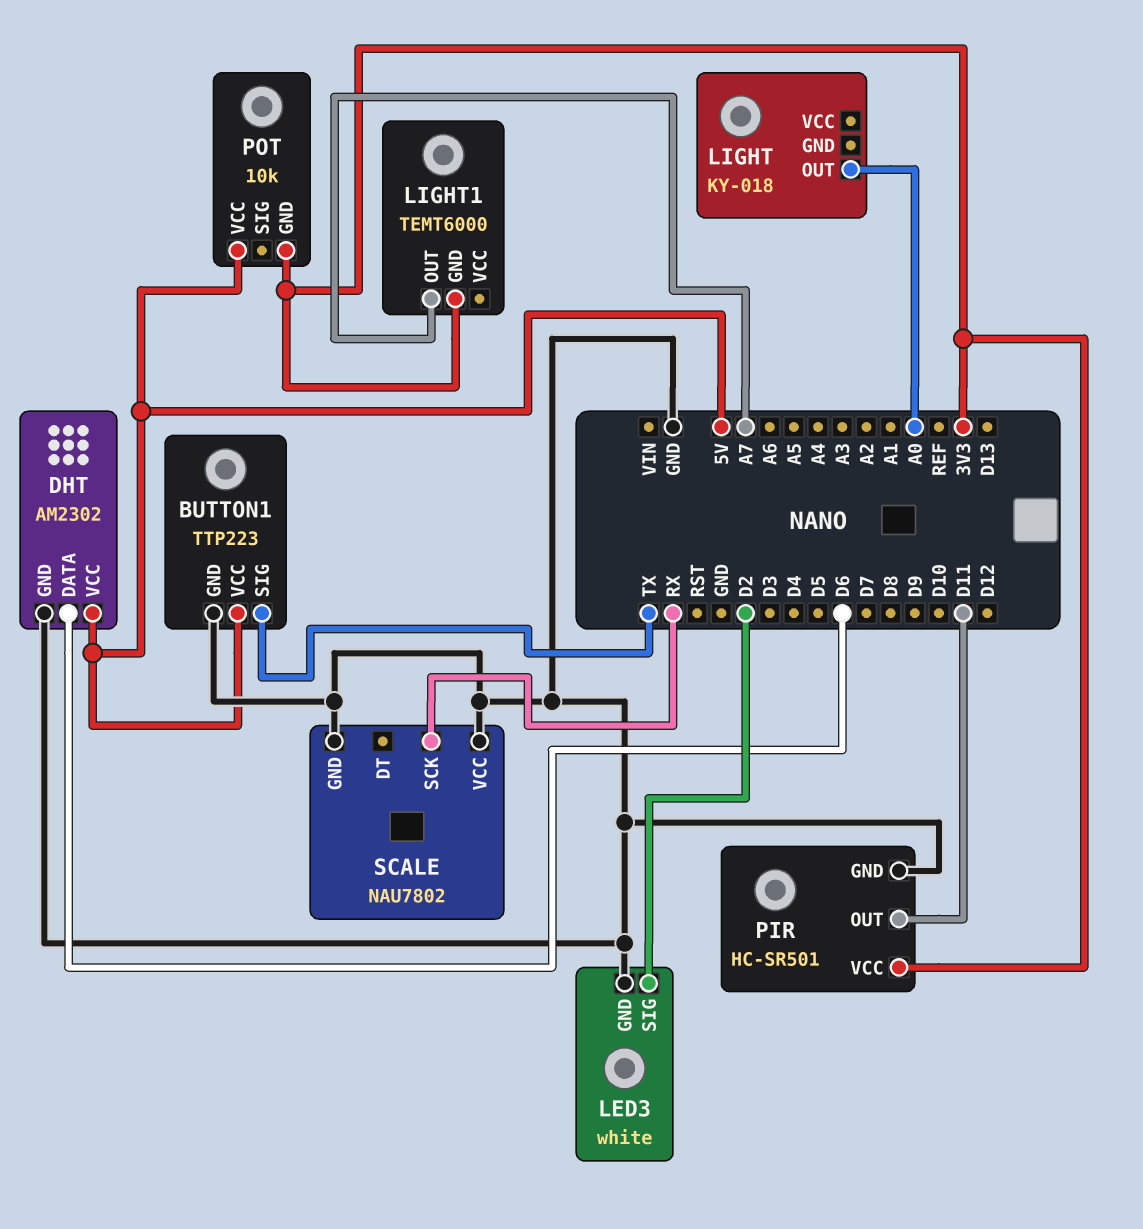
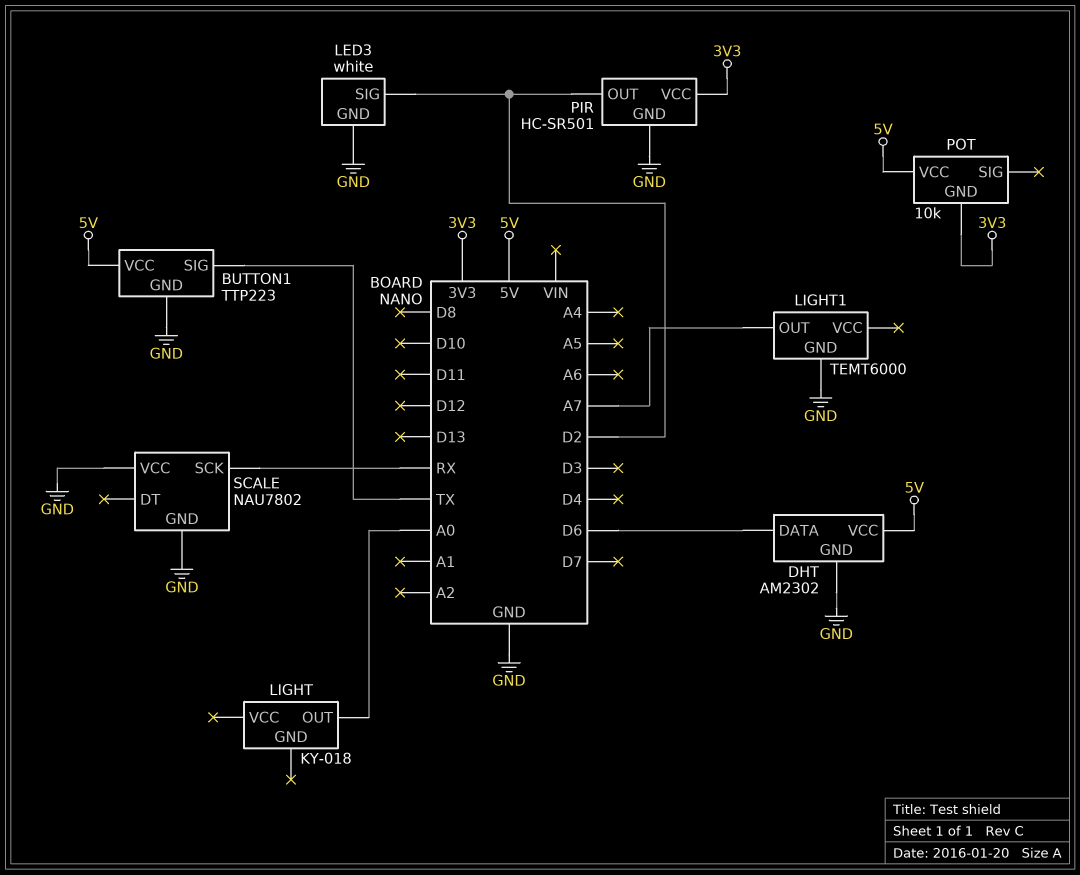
LIGHT1 pin GND: 3V3 -> GND
PIR pin OUT: D11 -> D2

